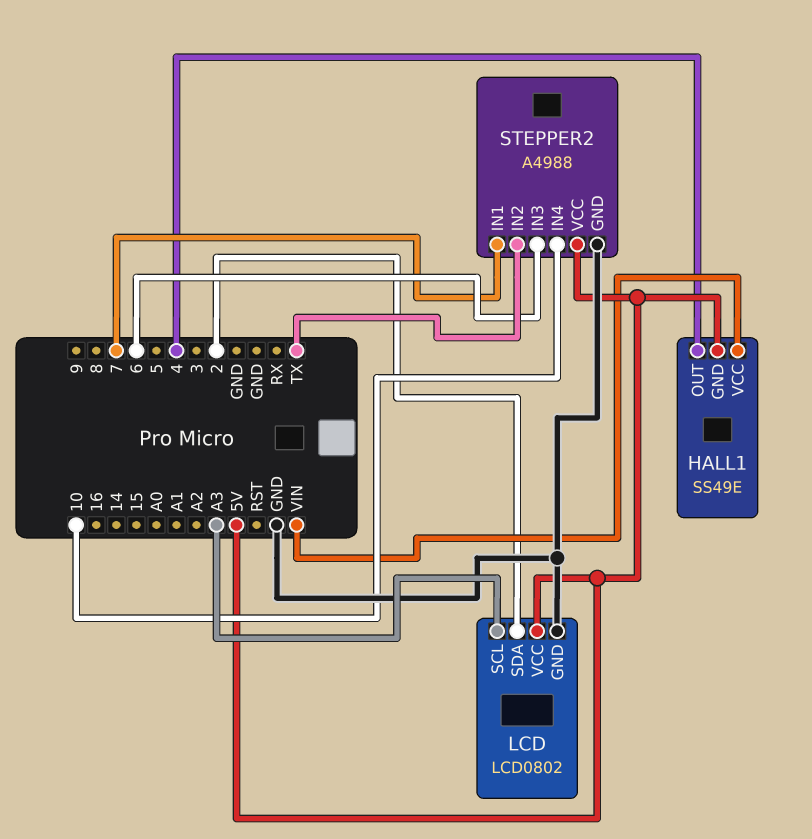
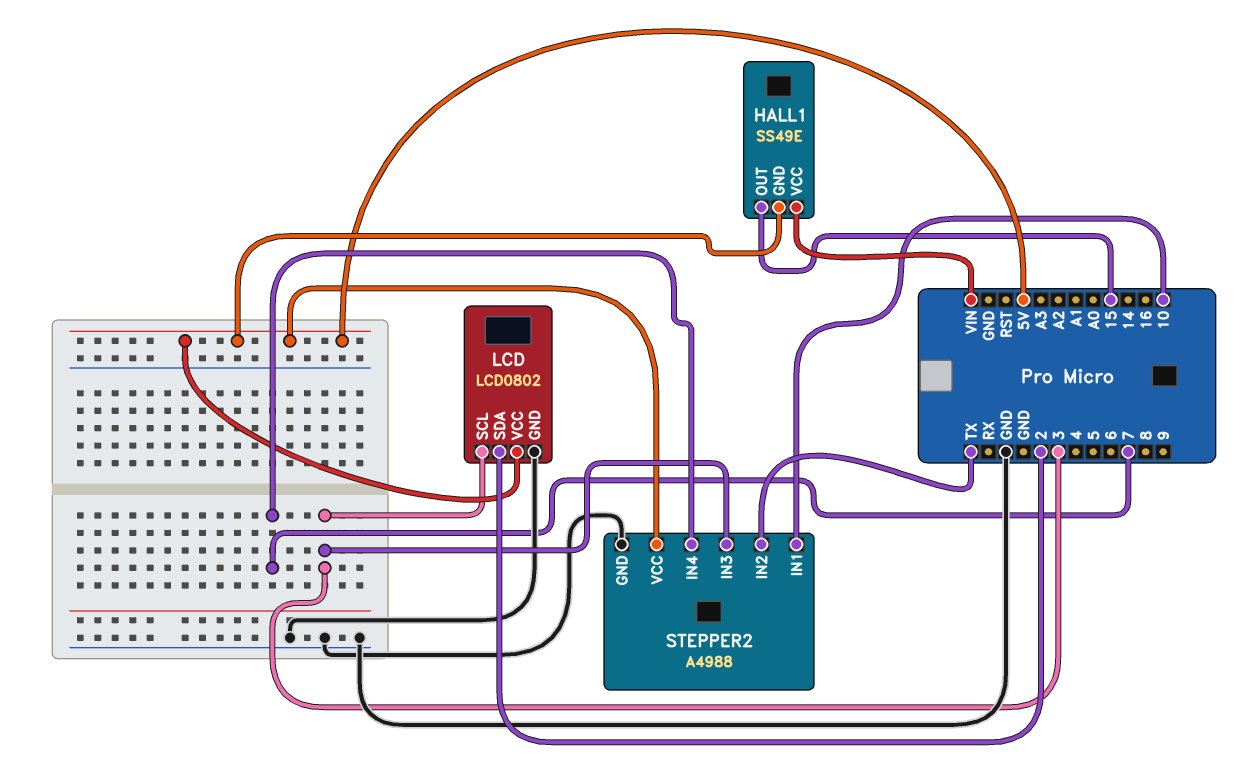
HALL1 pin OUT: 4 -> 15
LCD pin SCL: A3 -> 3
STEPPER2 pin IN1: 7 -> 10
STEPPER2 pin IN3: 6 -> 3
STEPPER2 pin IN4: 10 -> 7

